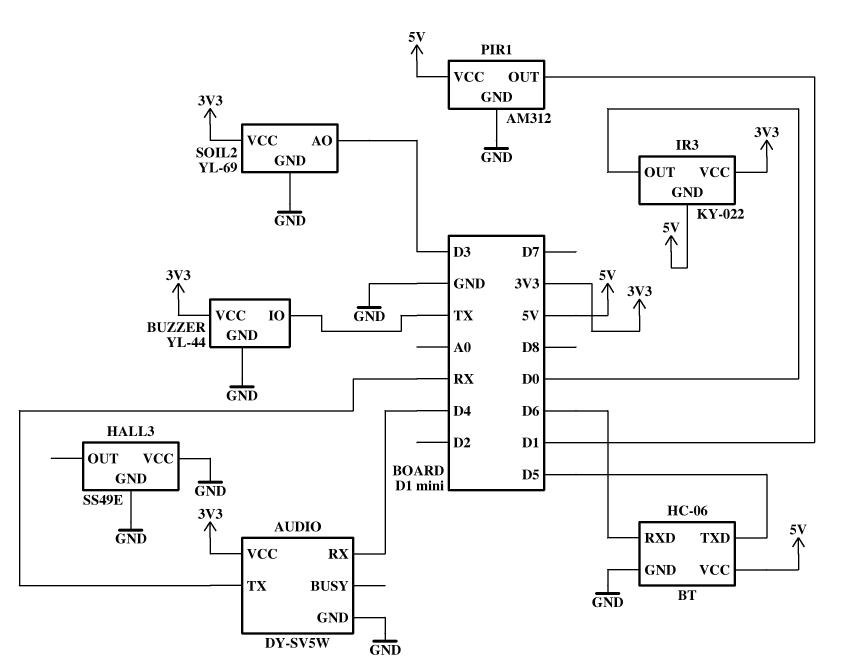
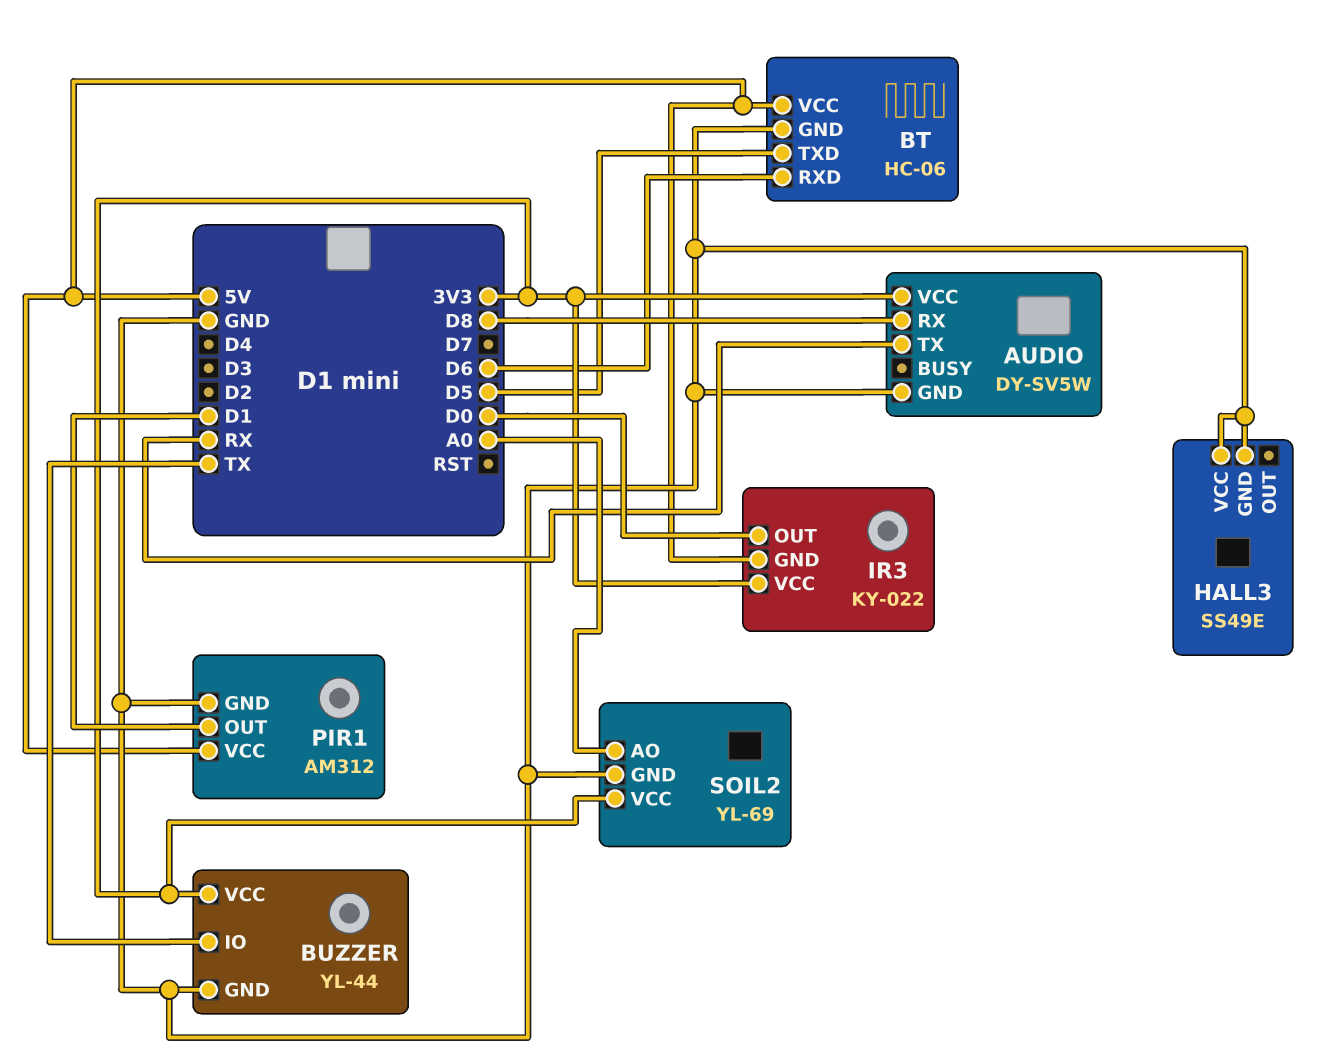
AUDIO pin RX: D4 -> D8
SOIL2 pin AO: D3 -> A0

